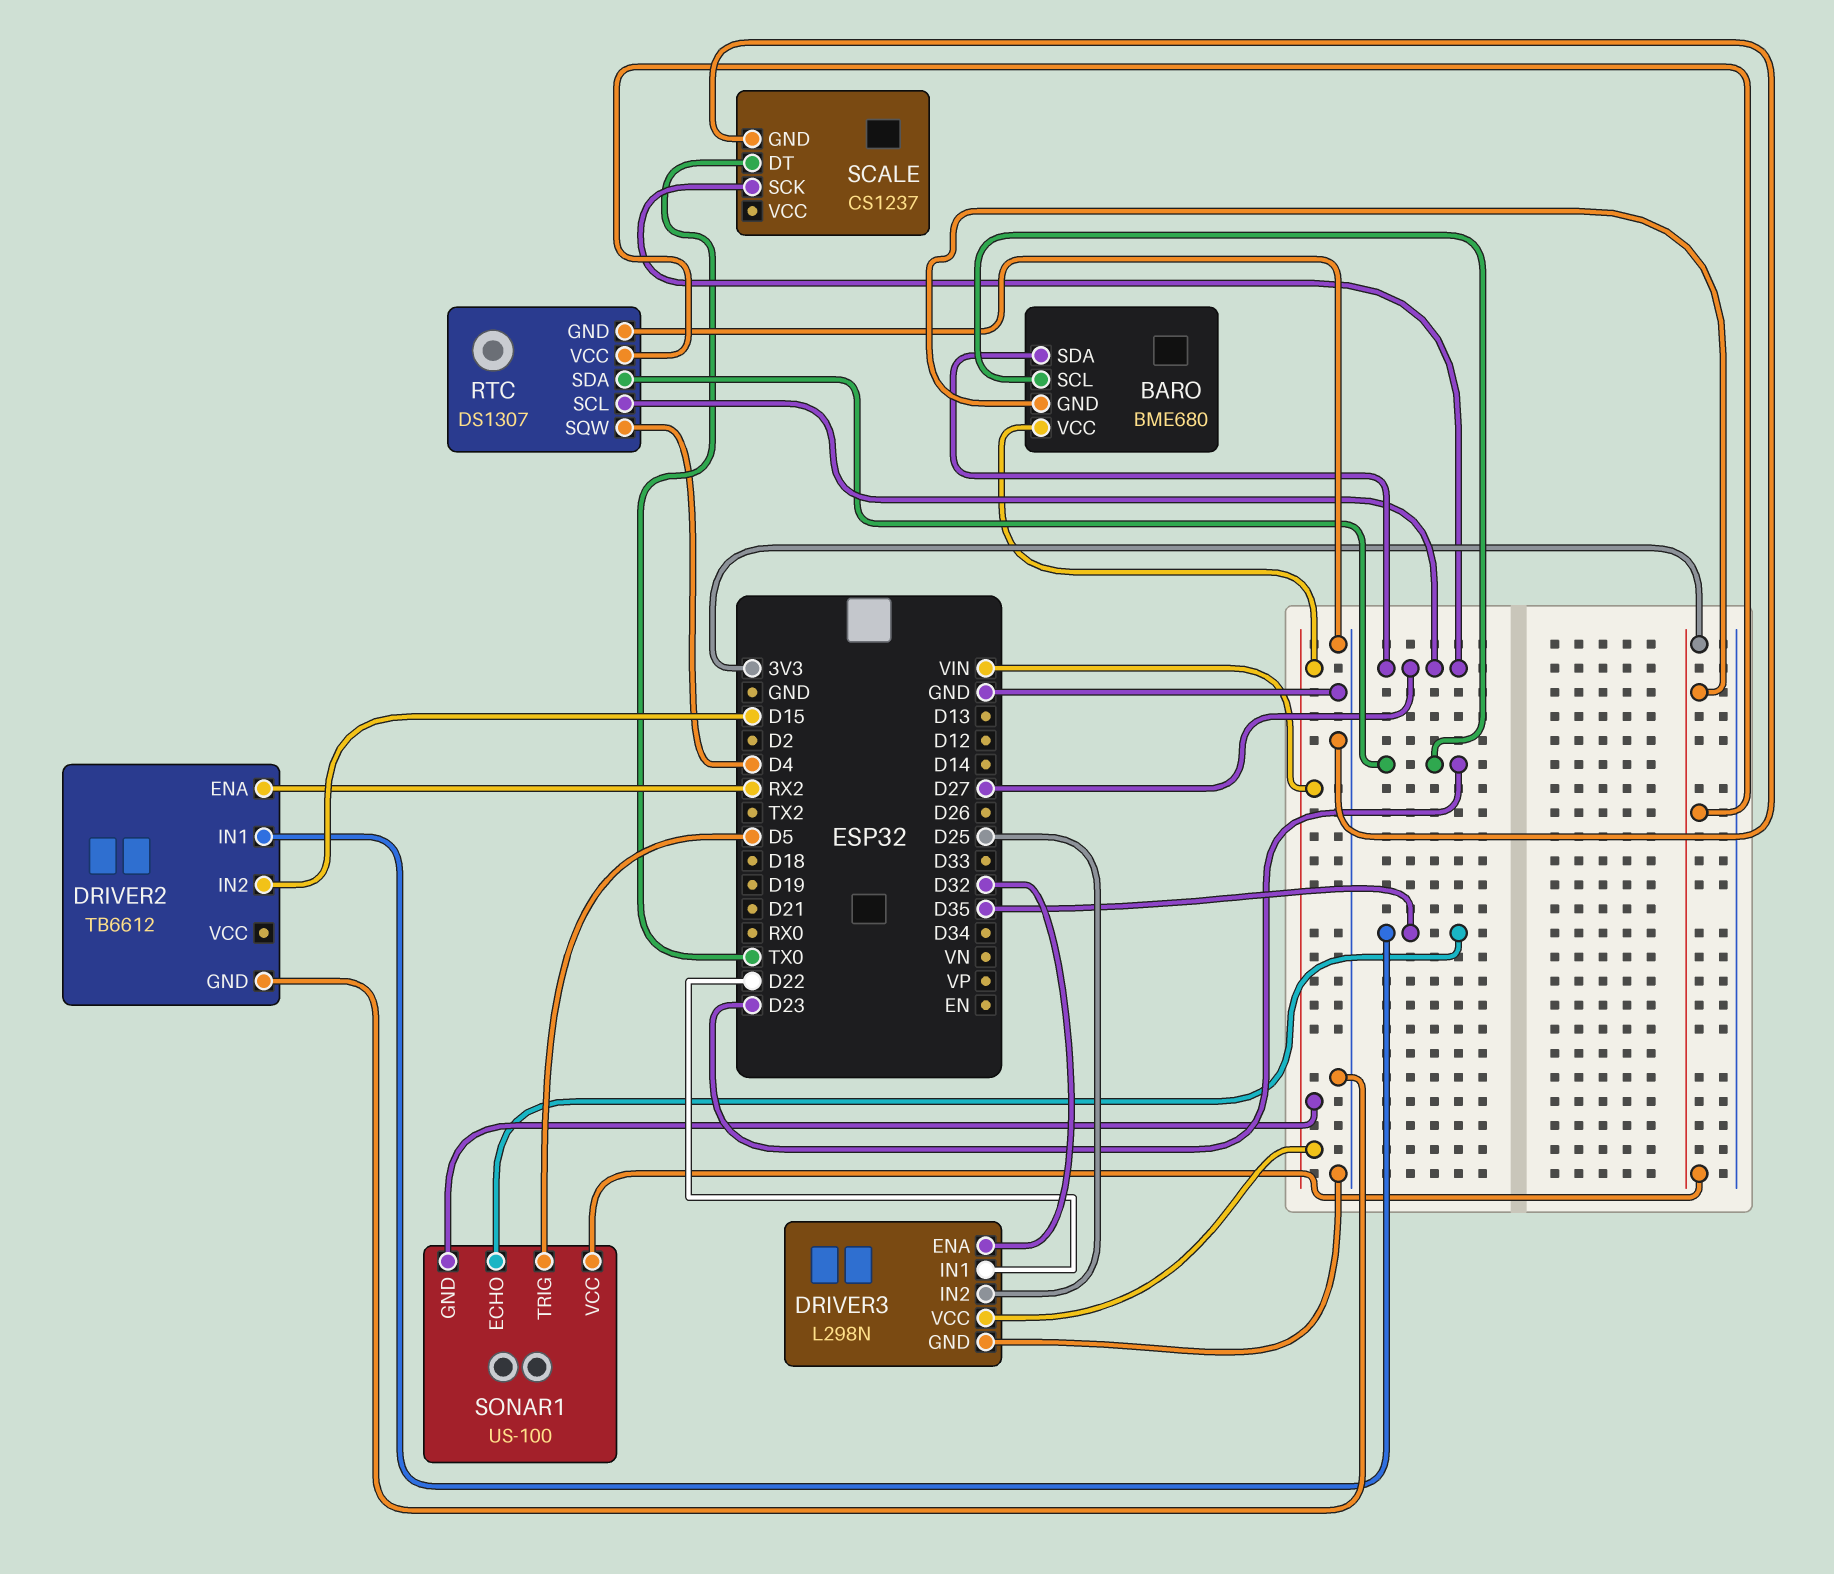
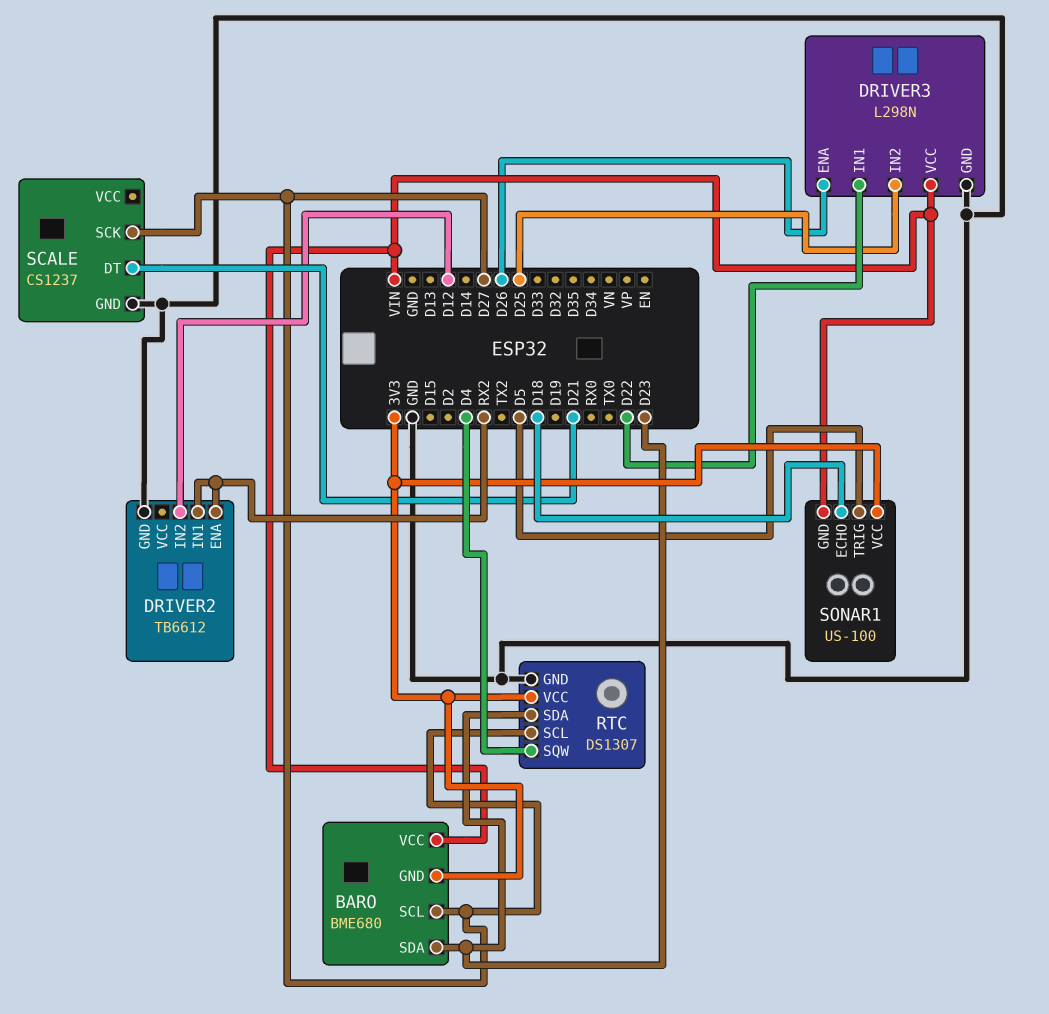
BARO pin SCL: D23 -> D27
BARO pin SDA: D27 -> D23
DRIVER2 pin IN1: D35 -> RX2
DRIVER2 pin IN2: D15 -> D12
DRIVER3 pin ENA: D32 -> D26
SCALE pin DT: TX0 -> D21
SONAR1 pin ECHO: D35 -> D18

